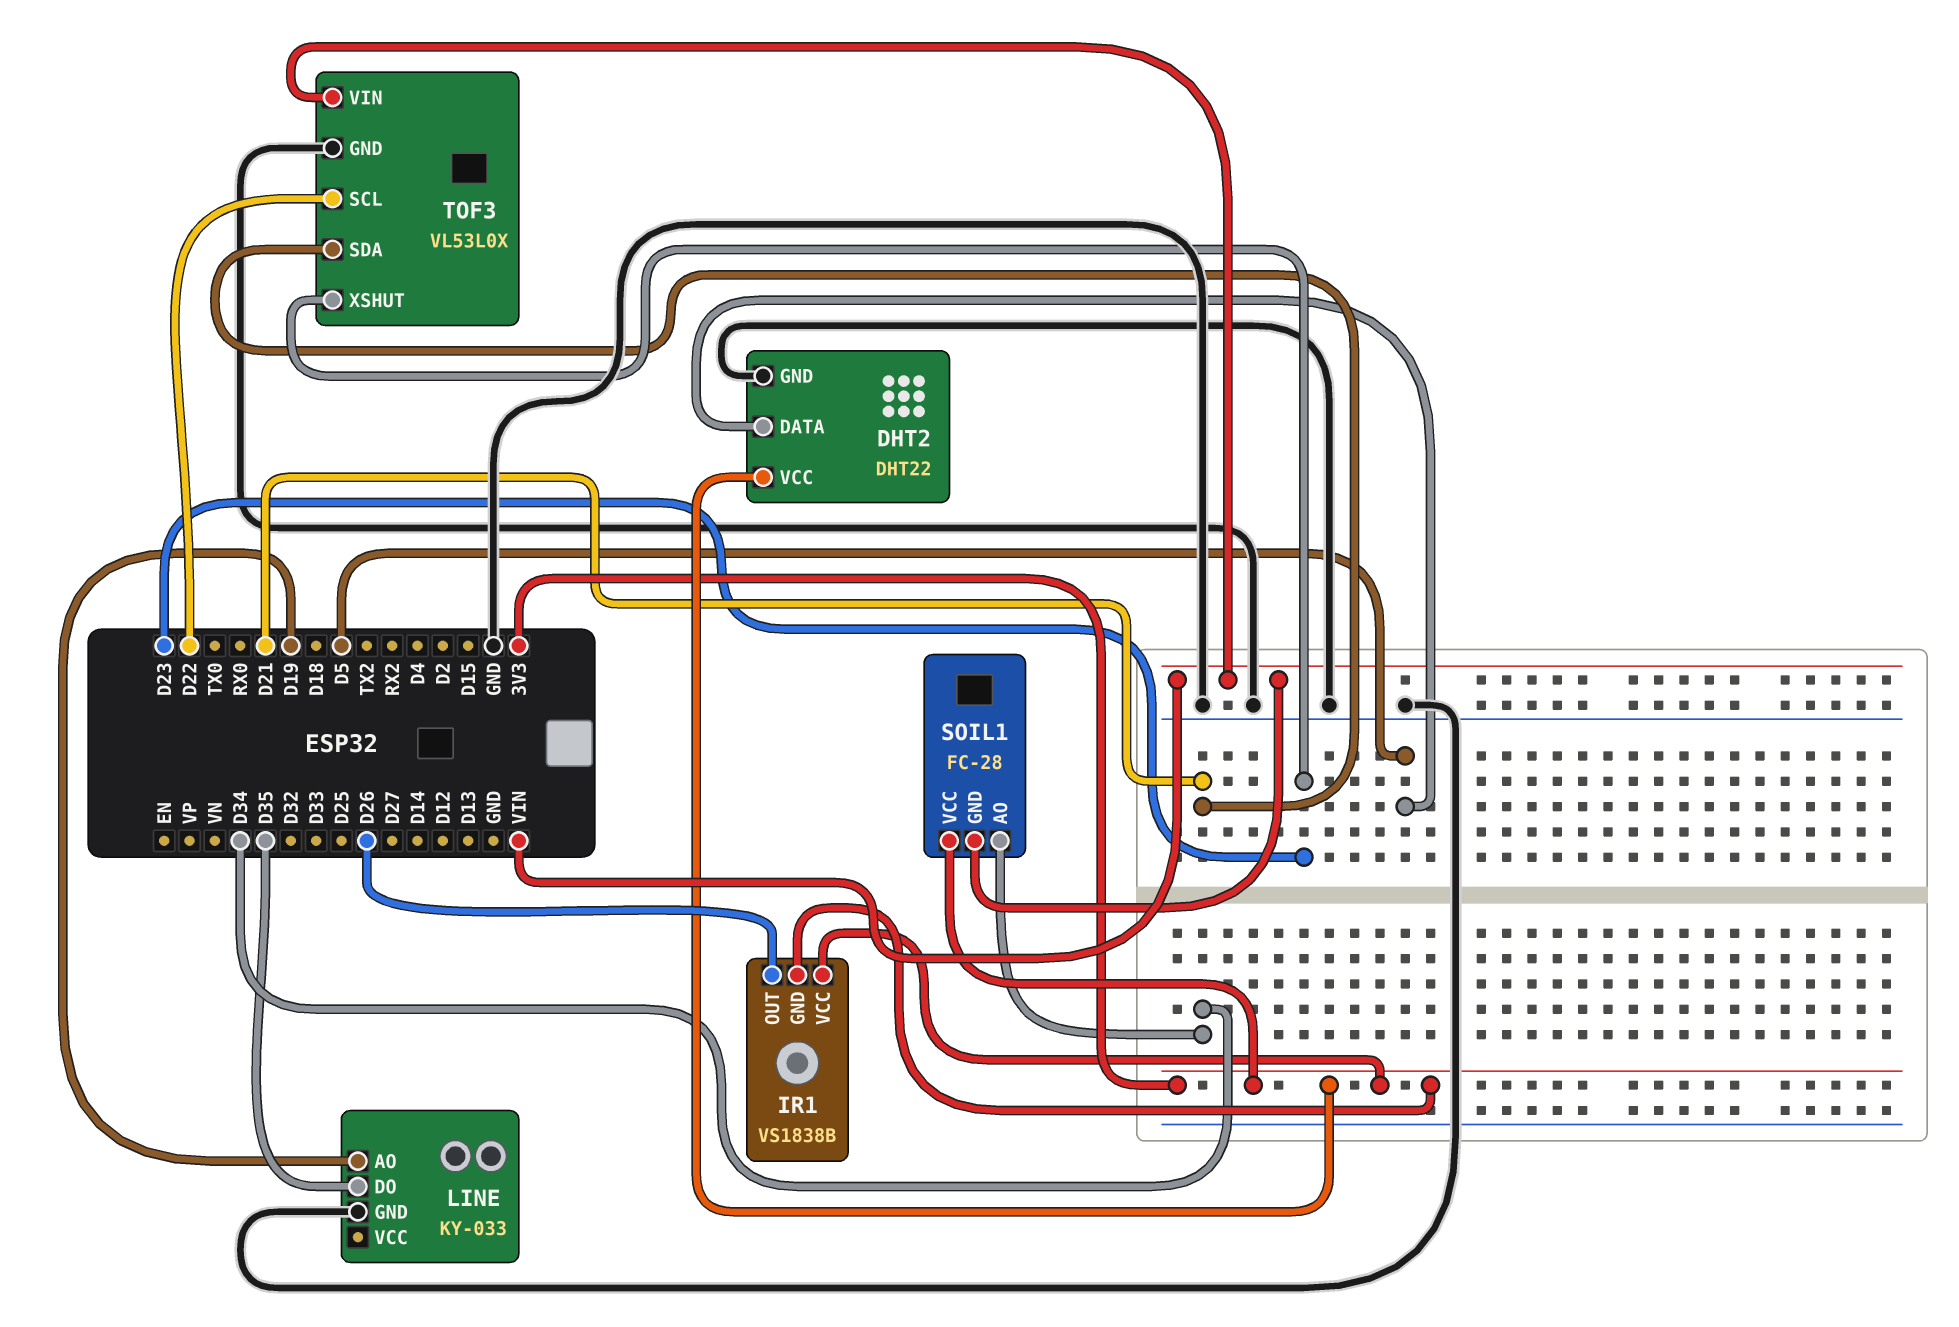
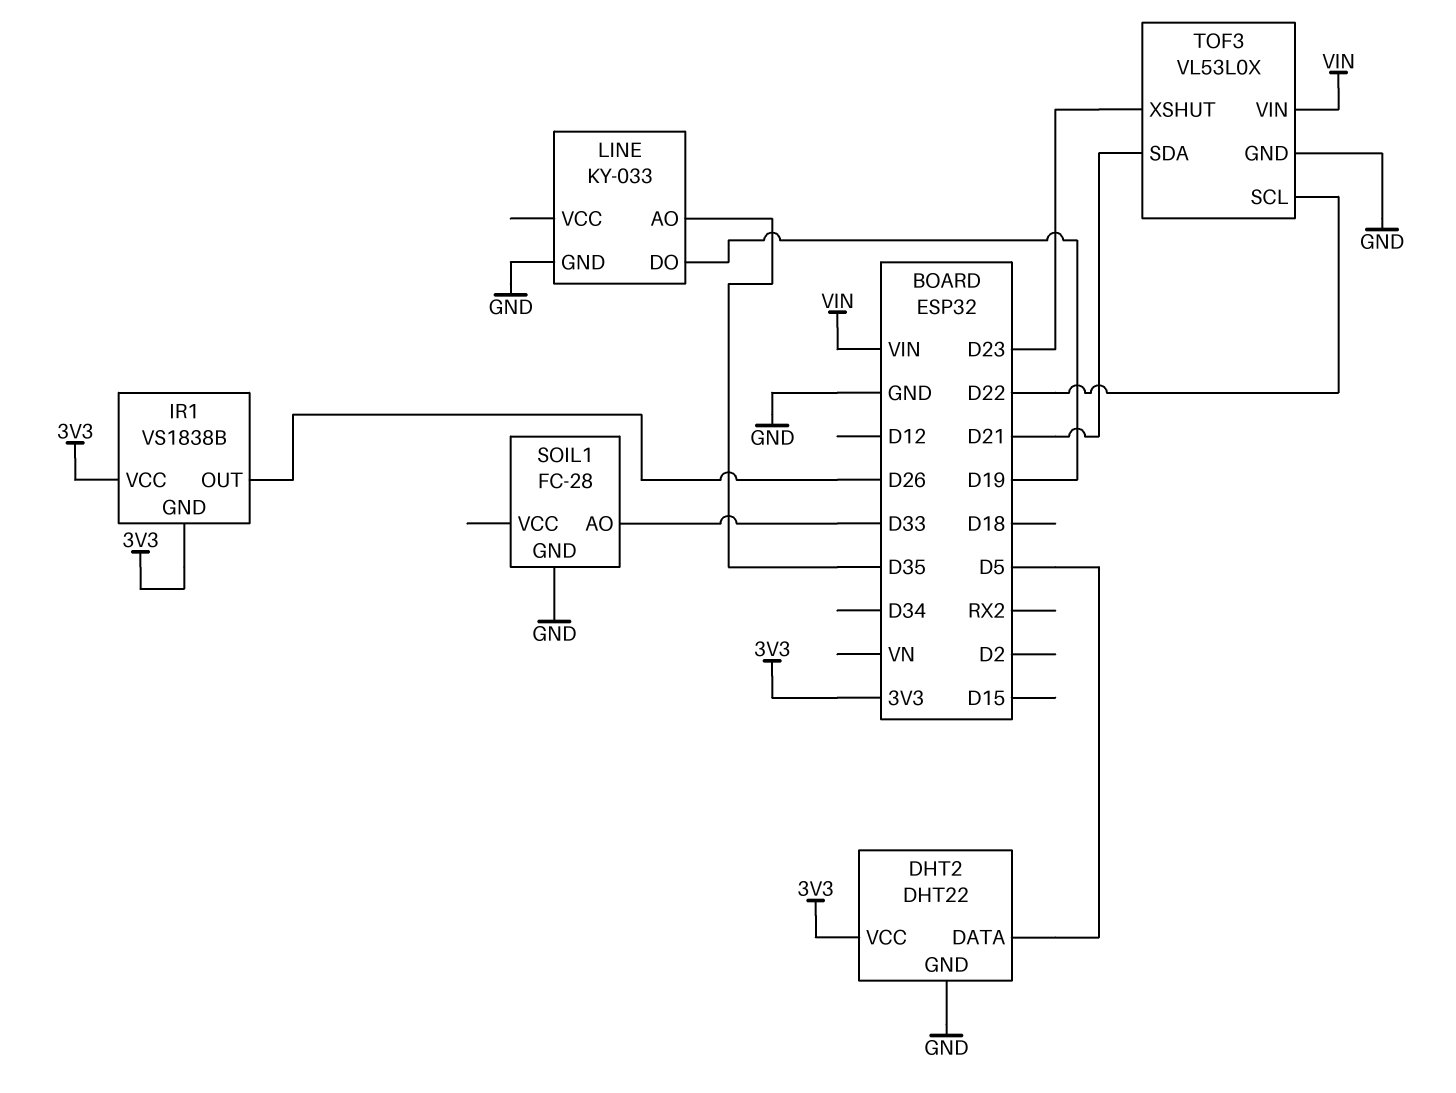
LINE pin AO: D19 -> D35
LINE pin DO: D35 -> D19
SOIL1 pin AO: D34 -> D33
SOIL1 pin GND: VIN -> GND
SOIL1 pin VCC: 3V3 -> none

